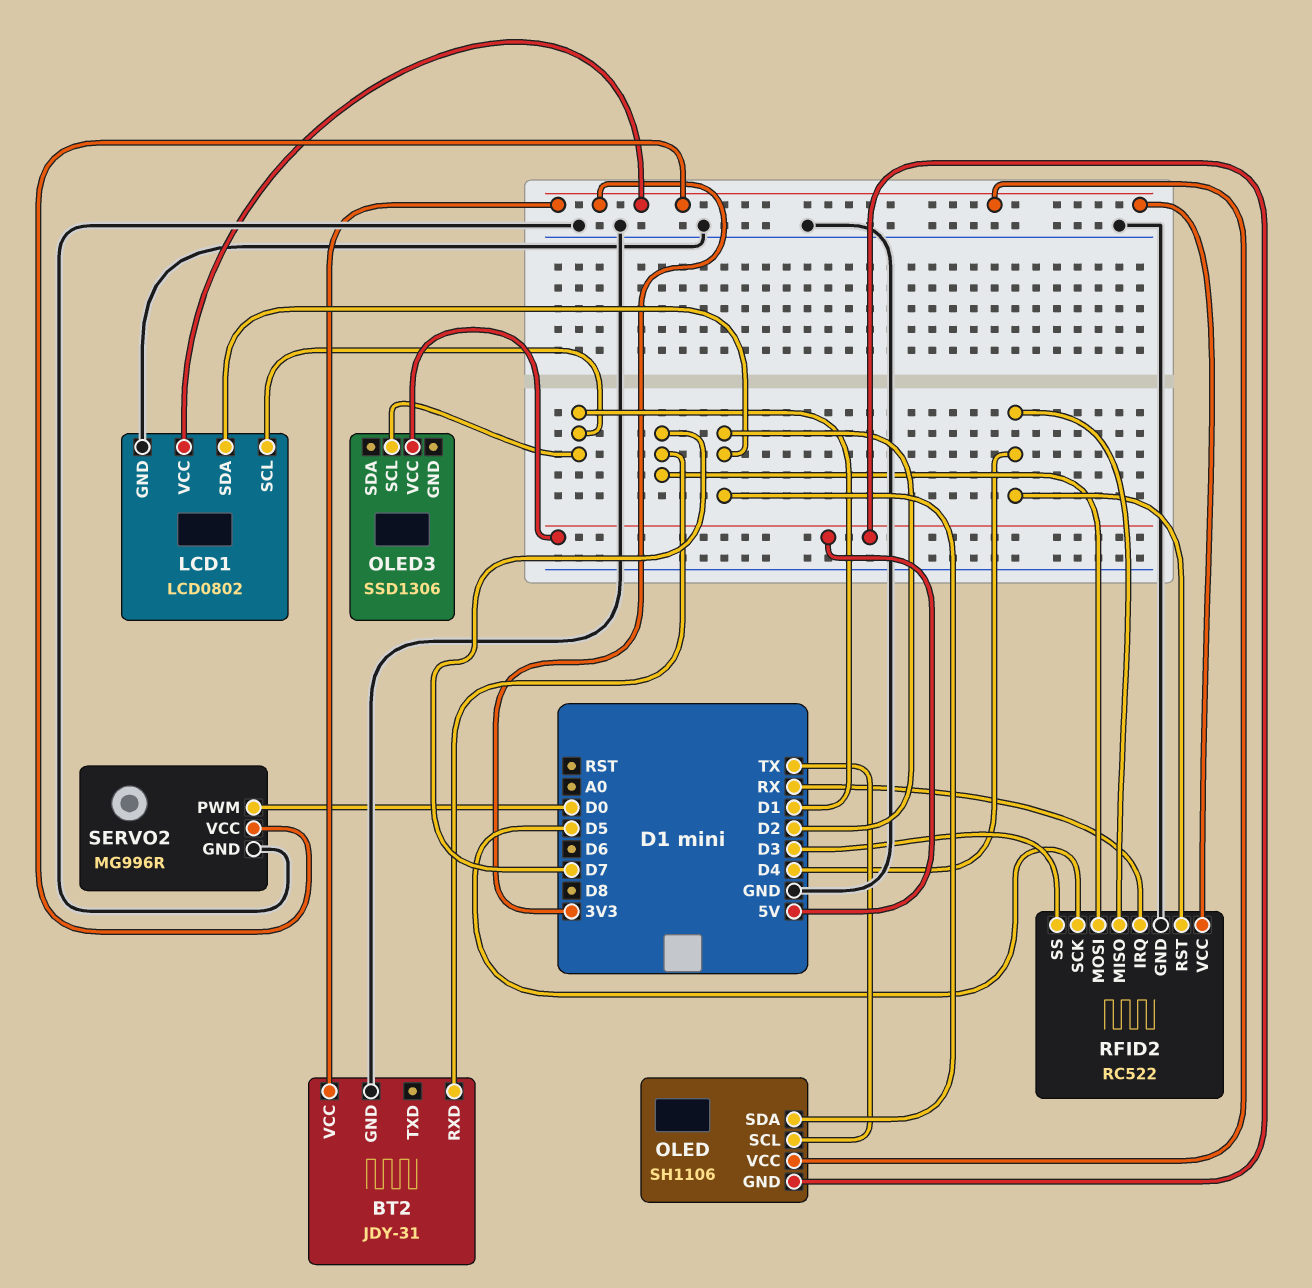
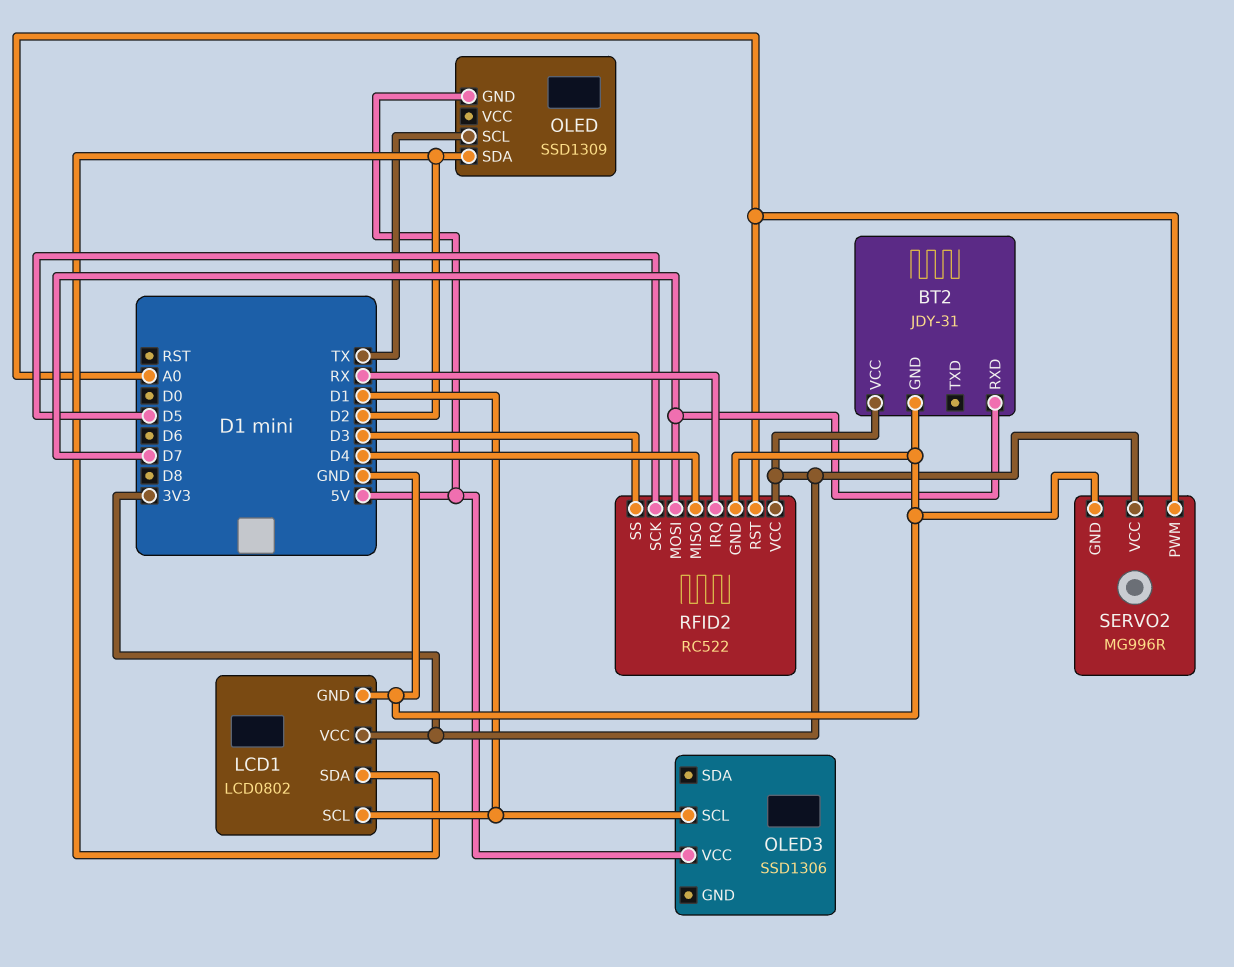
OLED: SH1106 -> SSD1309
OLED pin VCC: 3V3 -> none
RFID2 pin RST: D4 -> A0
SERVO2 pin PWM: D0 -> A0

